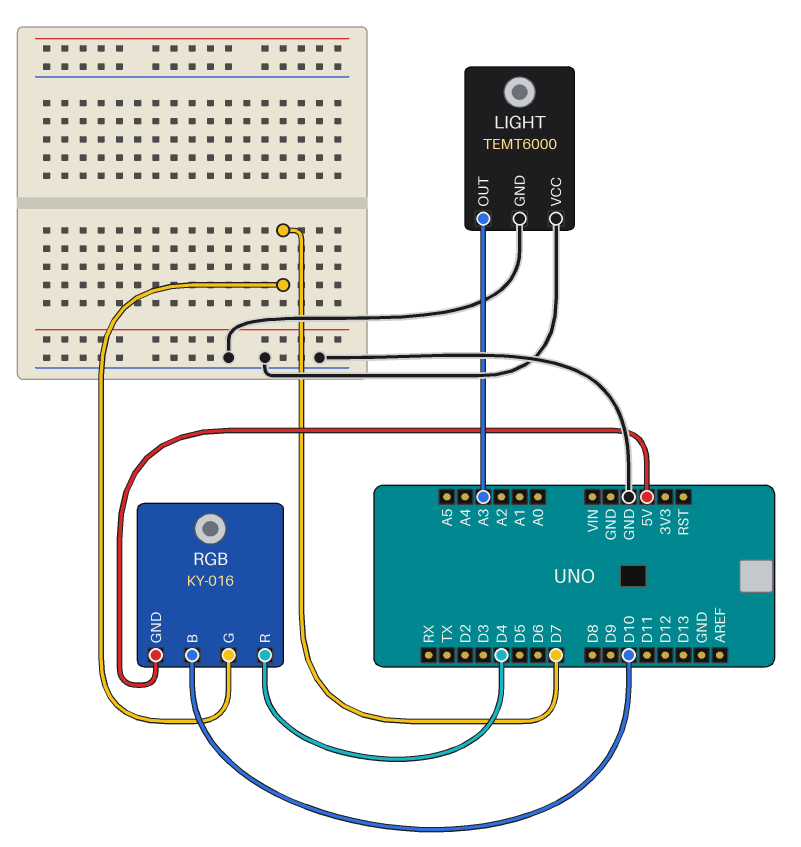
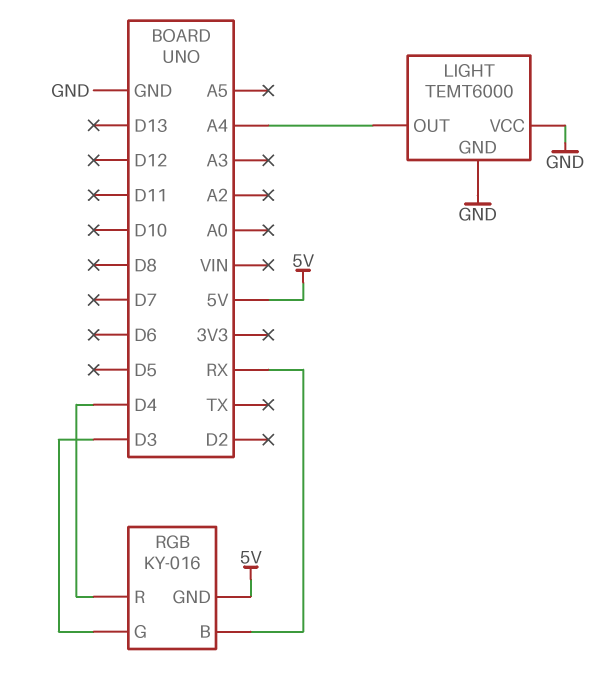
LIGHT pin OUT: A3 -> A4
RGB pin B: D10 -> RX
RGB pin G: D7 -> D3

